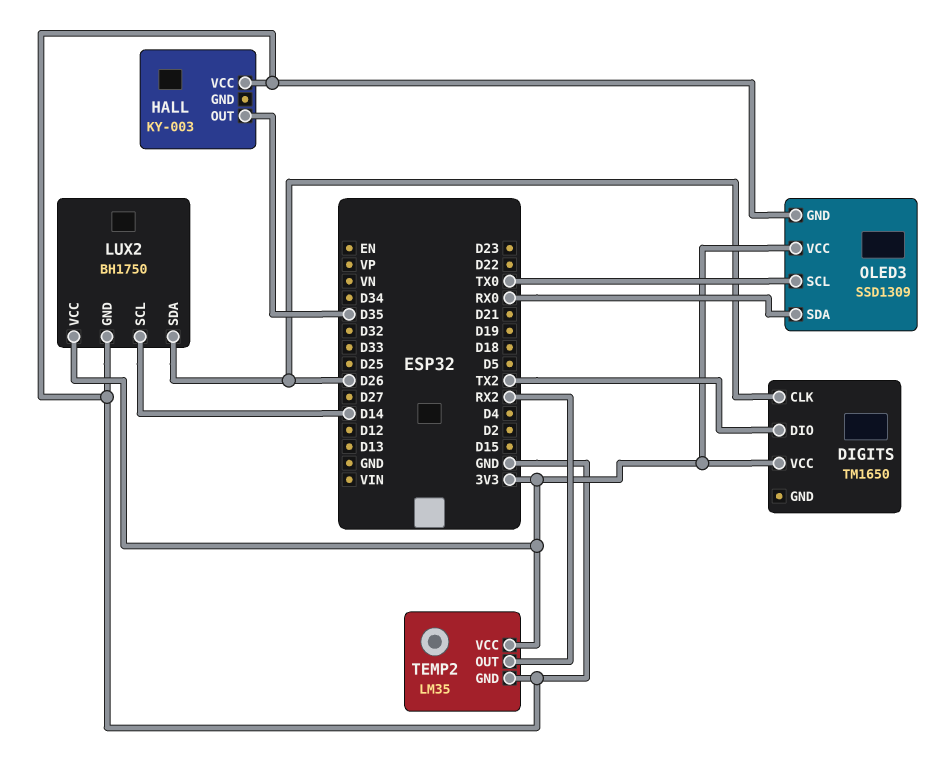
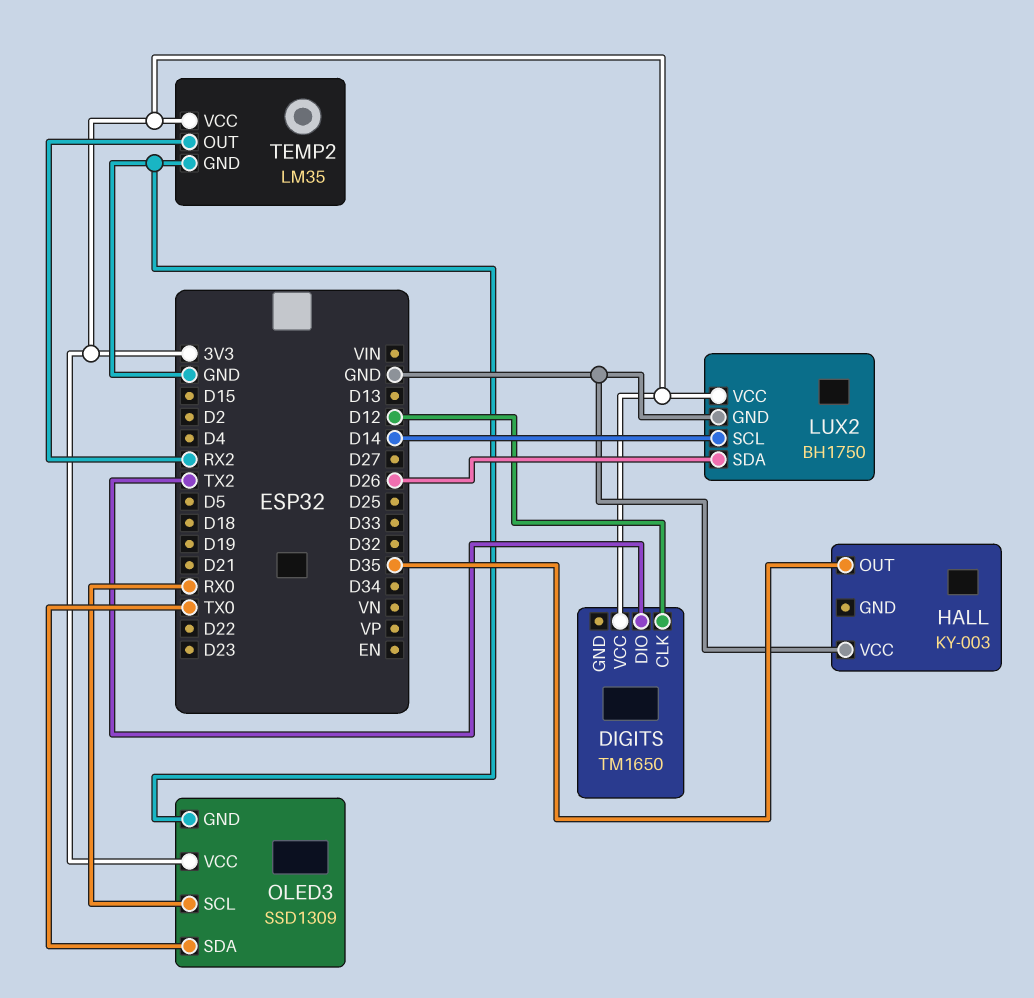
DIGITS pin CLK: D26 -> D12
OLED3 pin SCL: TX0 -> RX0
OLED3 pin SDA: RX0 -> TX0

